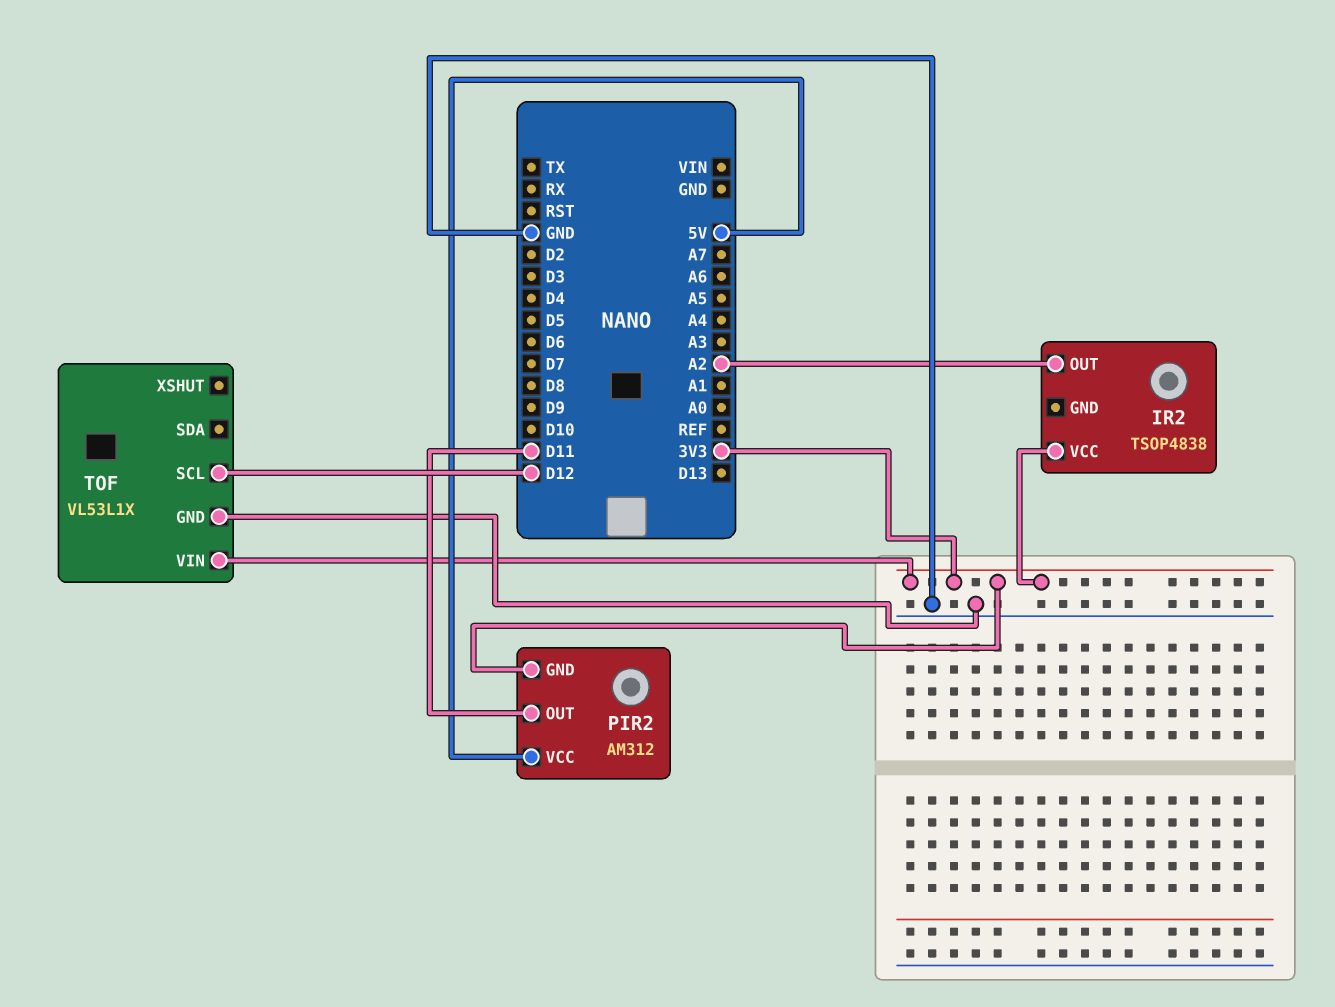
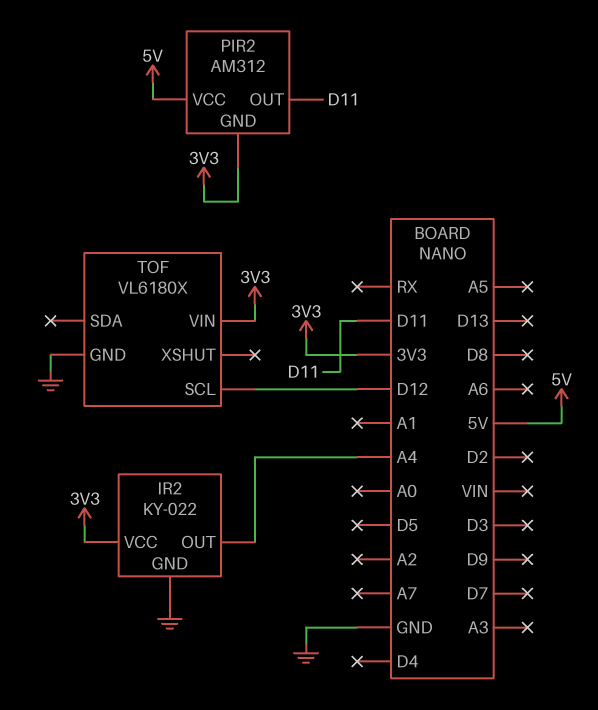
IR2: TSOP4838 -> KY-022
IR2 pin GND: none -> GND
IR2 pin OUT: A2 -> A4
TOF: VL53L1X -> VL6180X

